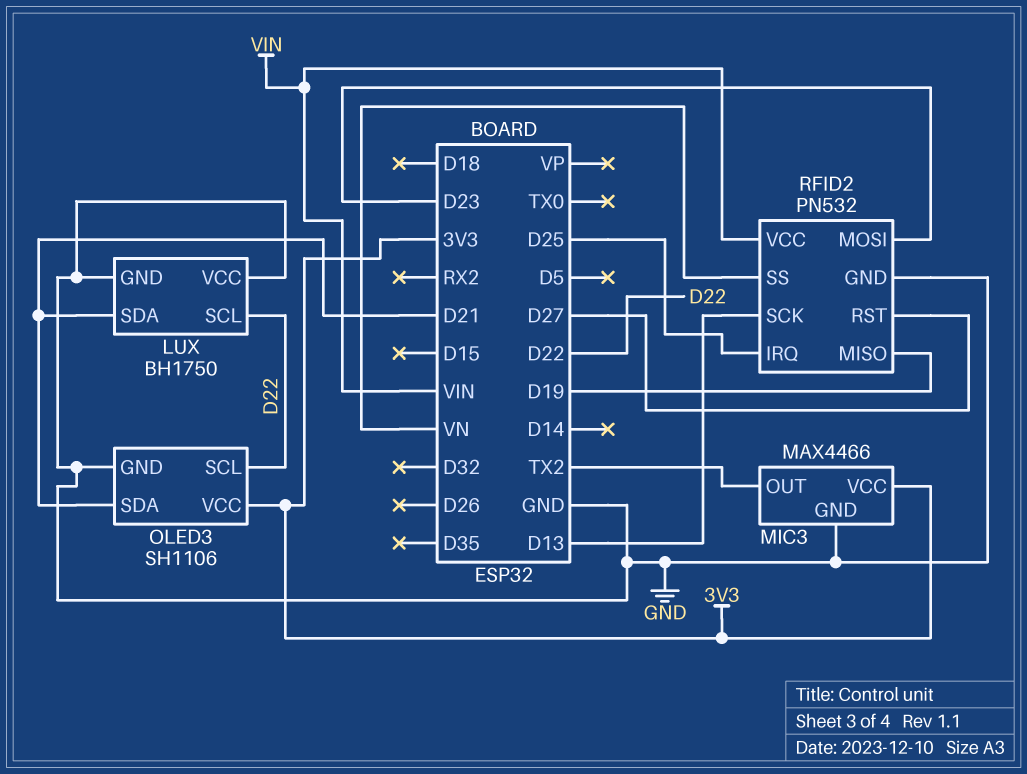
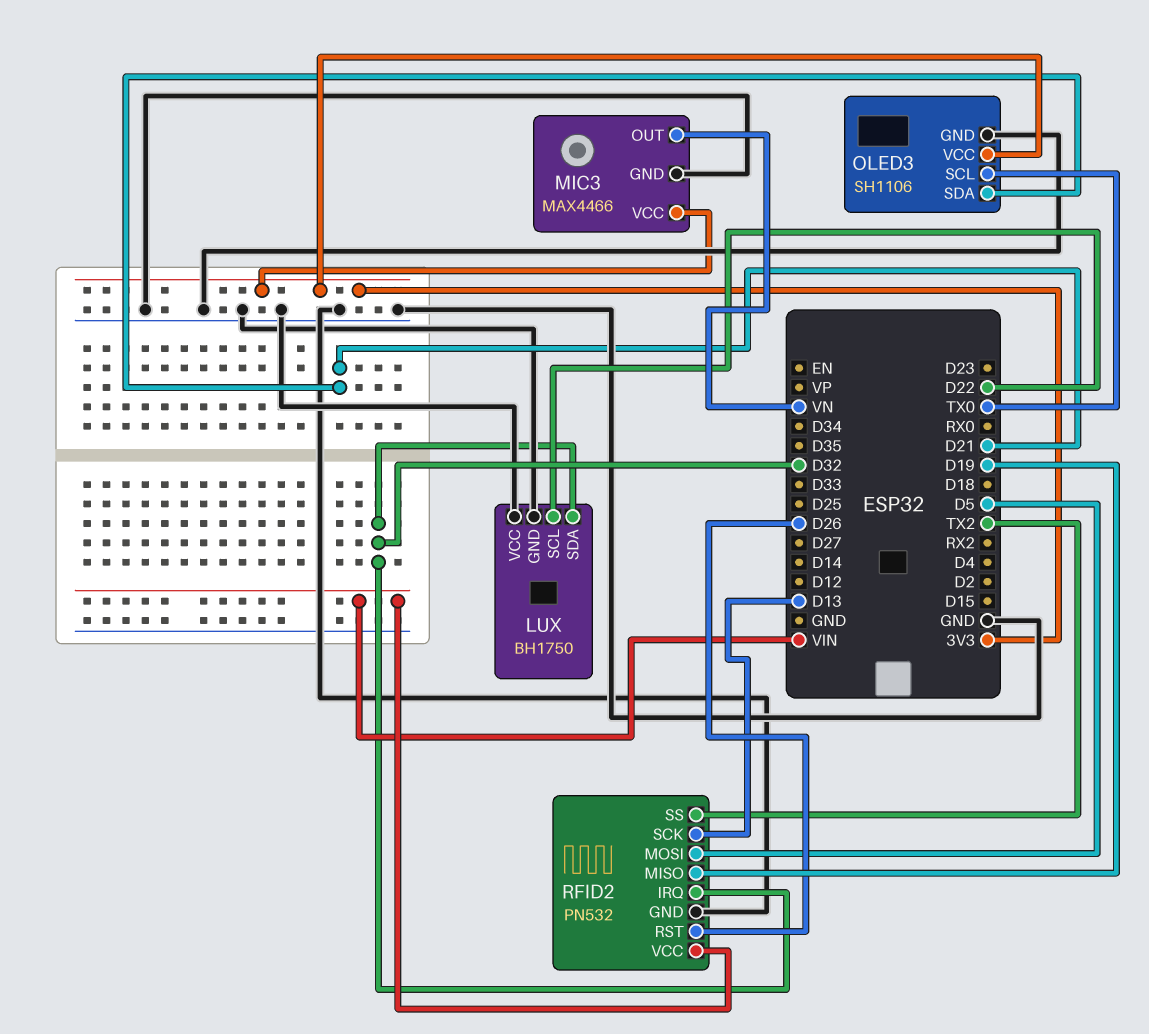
LUX pin SDA: D21 -> D32
MIC3 pin OUT: TX2 -> VN
OLED3 pin SCL: D22 -> TX0
RFID2 pin IRQ: D25 -> D32
RFID2 pin MOSI: D23 -> D5
RFID2 pin RST: D27 -> D26
RFID2 pin SS: VN -> TX2

